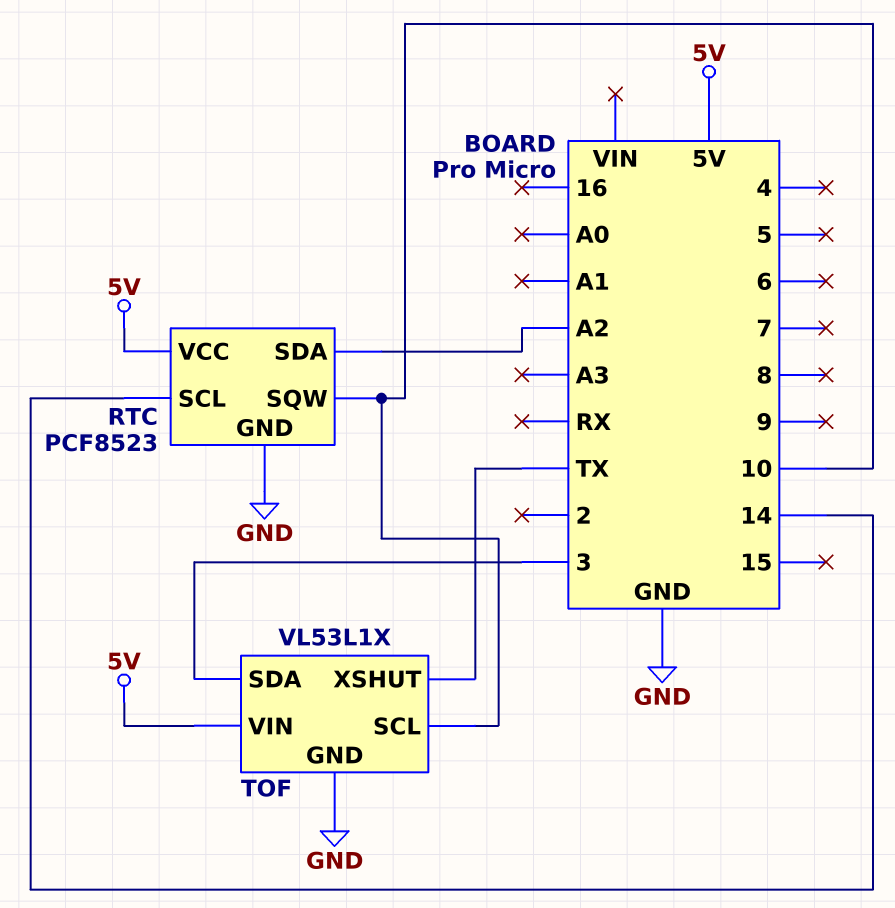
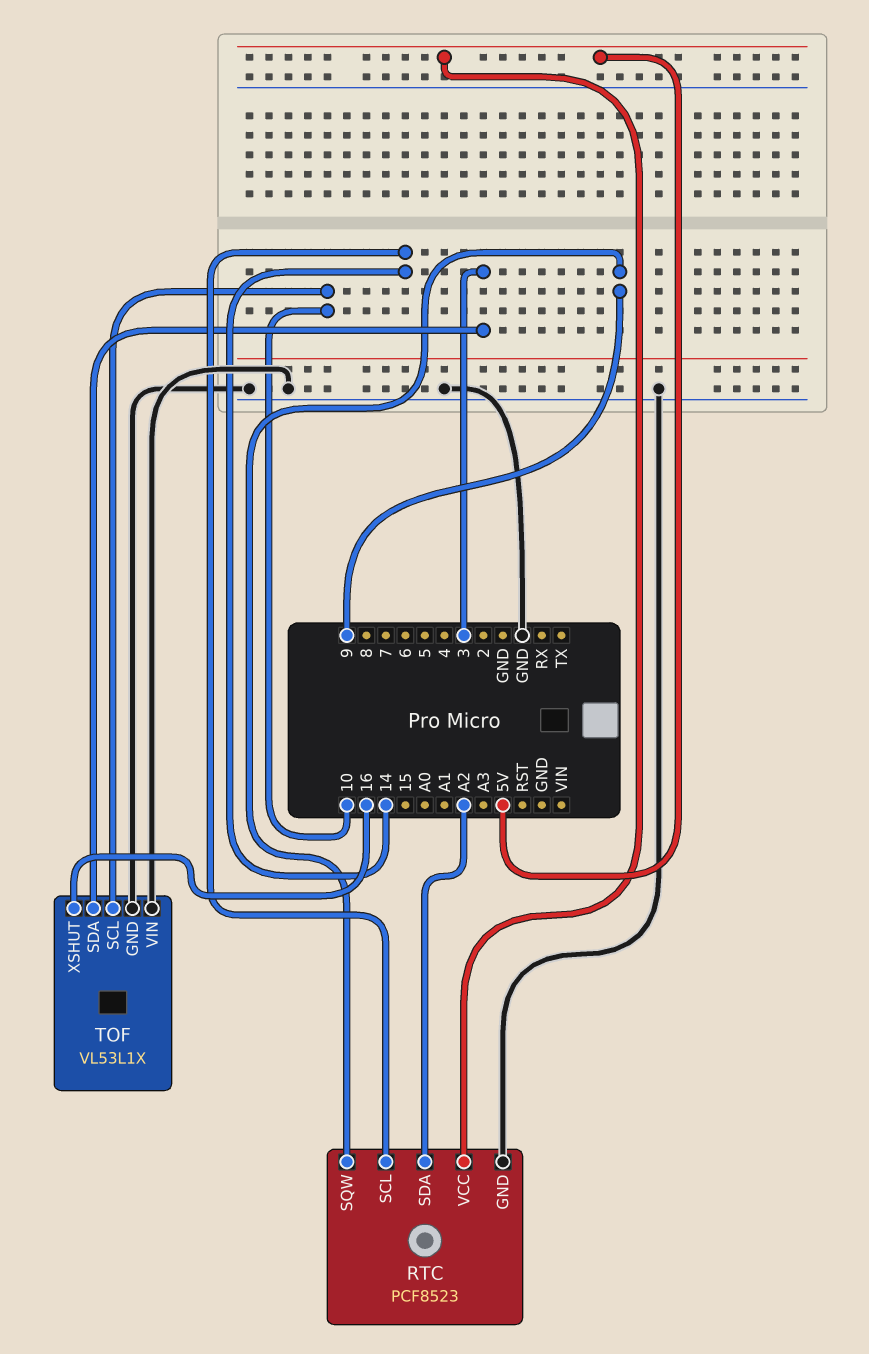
RTC pin SQW: 10 -> 9
TOF pin VIN: 5V -> GND
TOF pin XSHUT: TX -> 16

